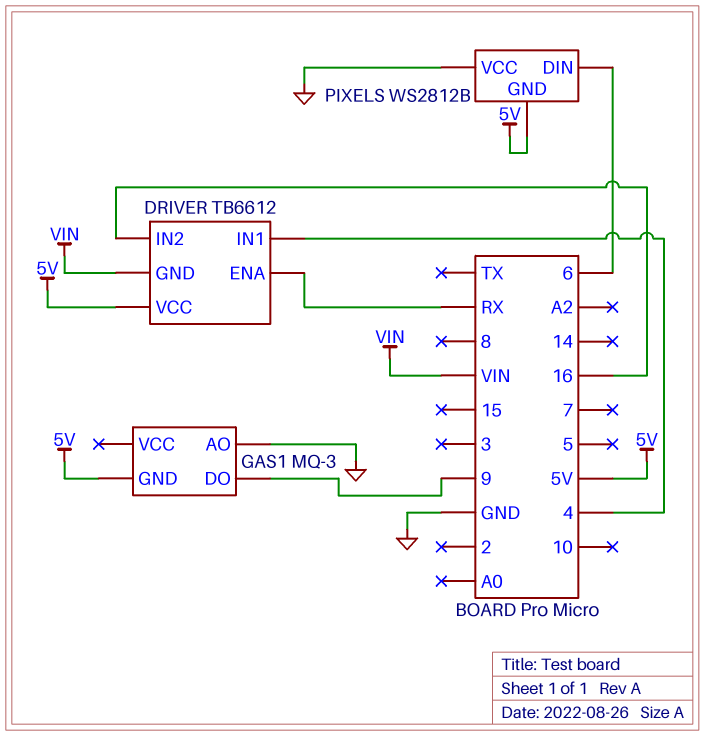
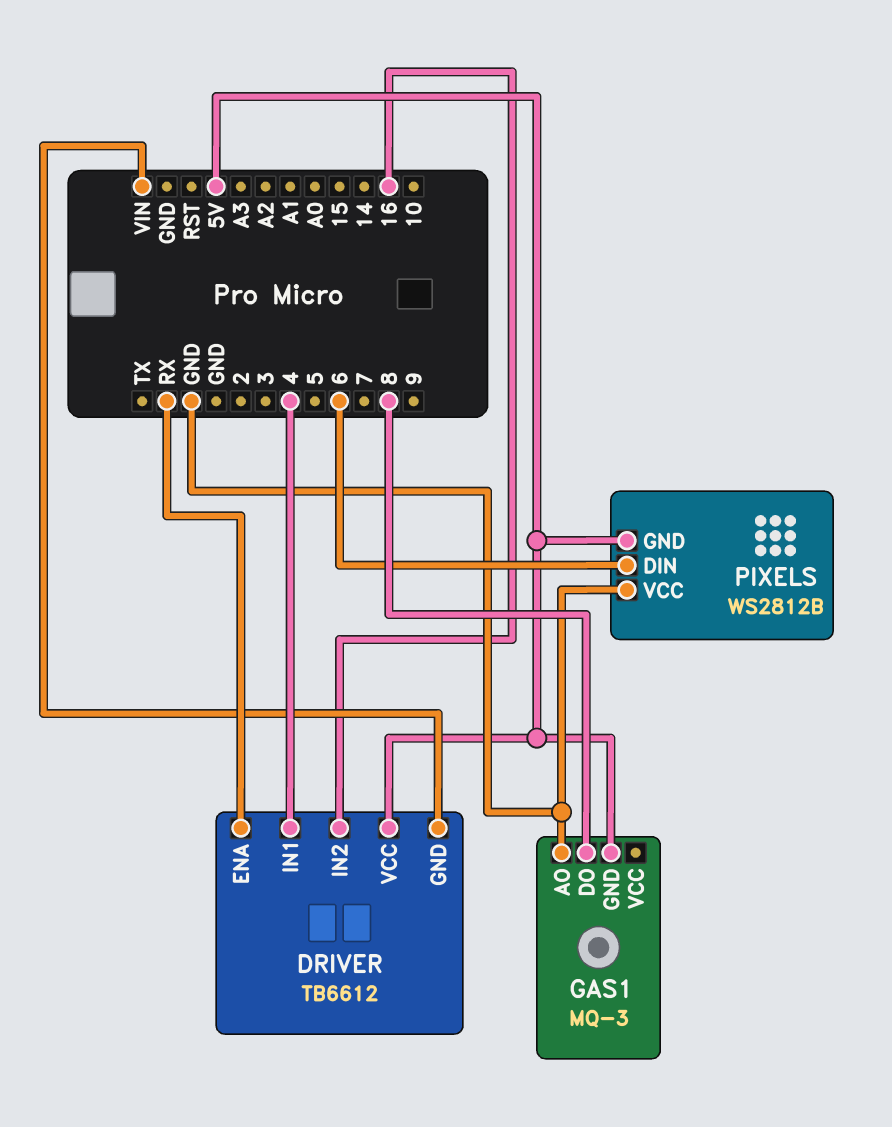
GAS1 pin DO: 9 -> 8

